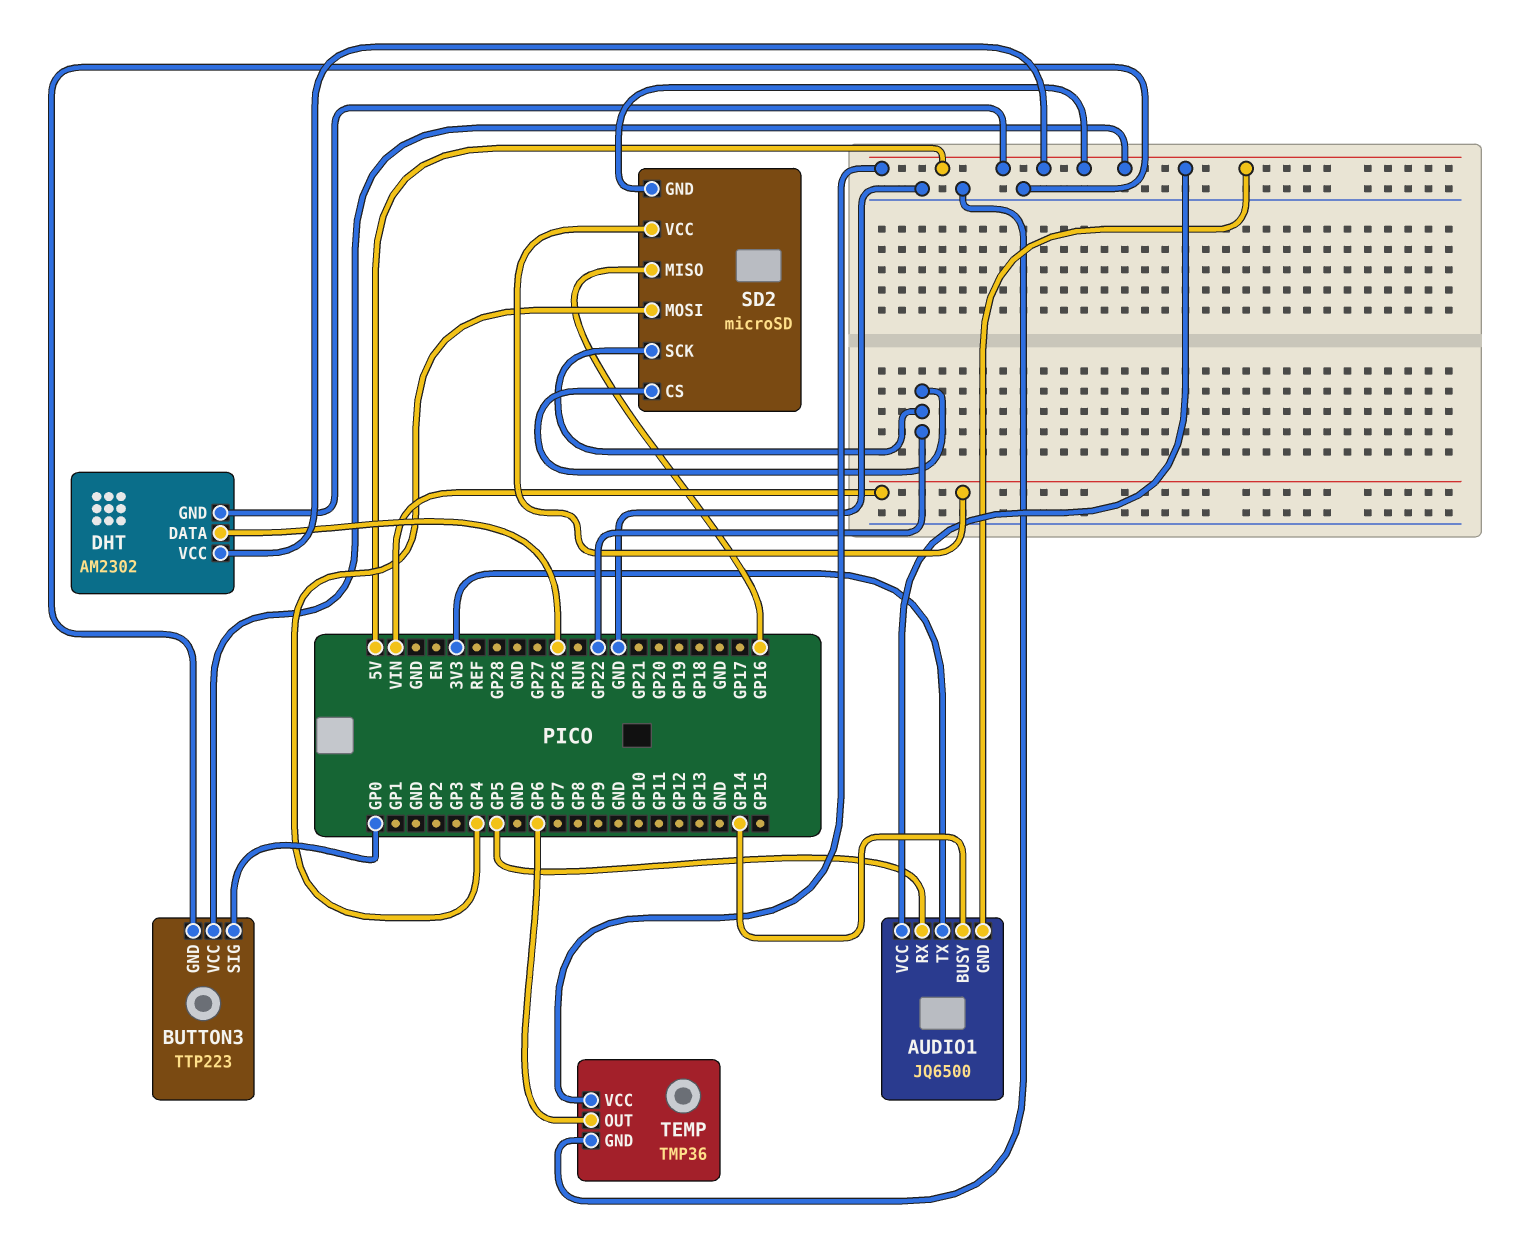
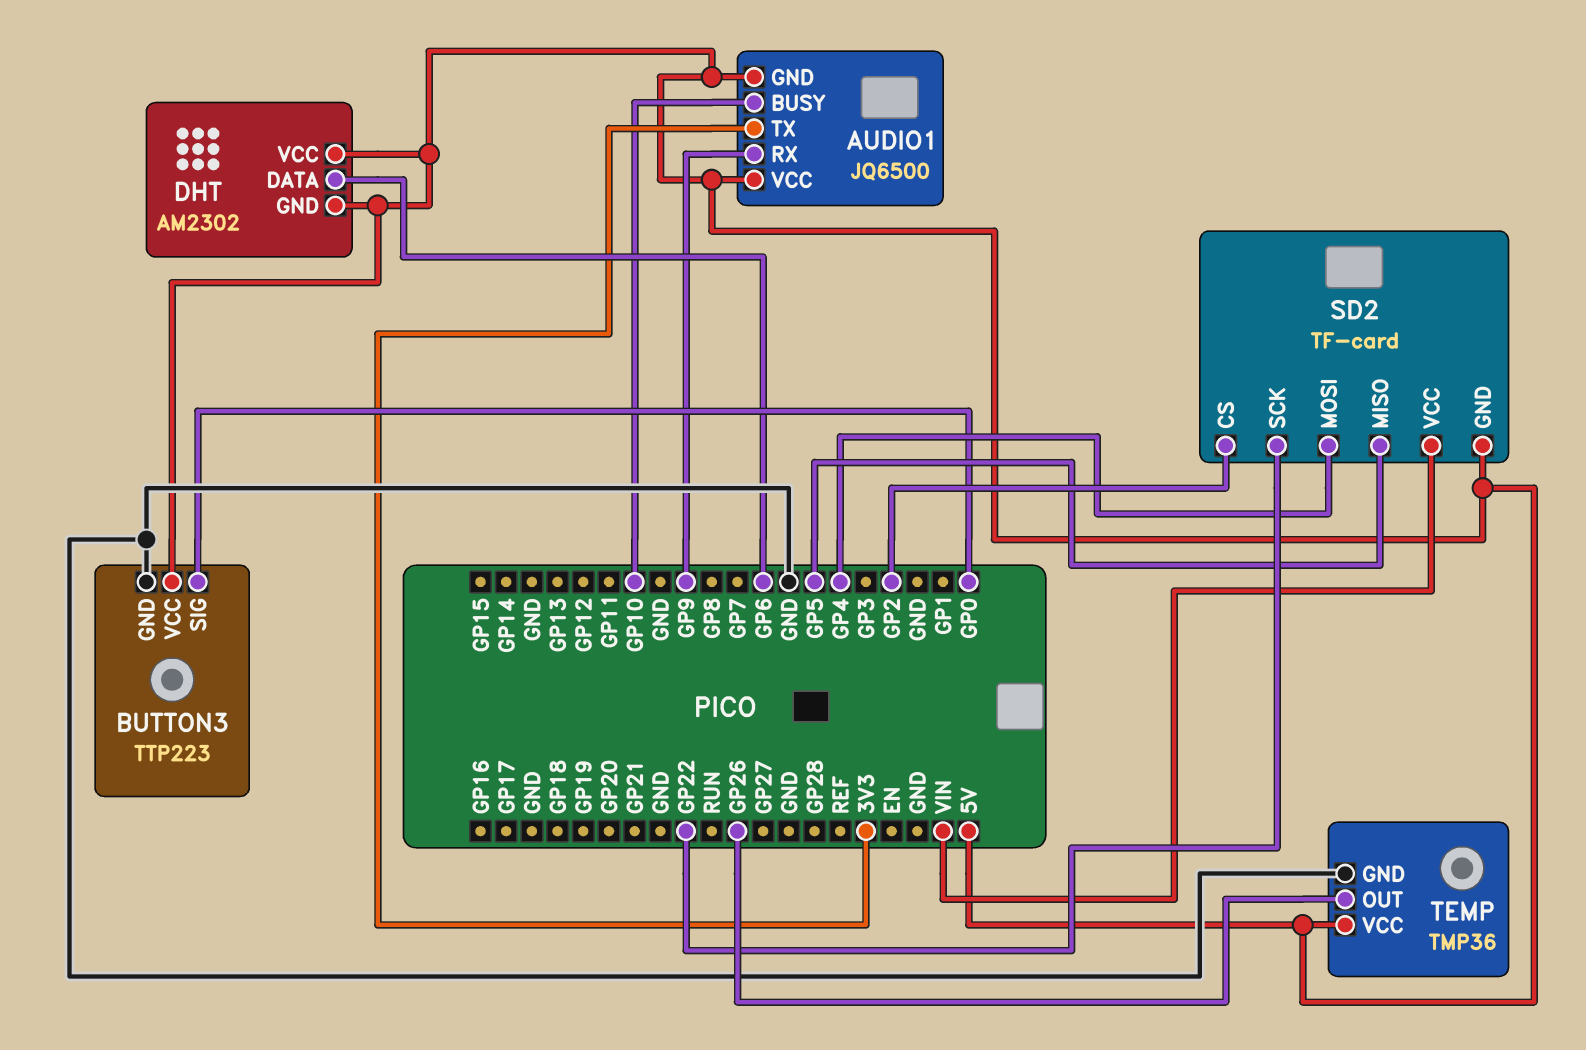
AUDIO1 pin BUSY: GP14 -> GP10
AUDIO1 pin RX: GP5 -> GP9
DHT pin DATA: GP26 -> GP6
SD2: microSD -> TF-card
SD2 pin CS: GP22 -> GP2
SD2 pin MISO: GP16 -> GP5
TEMP pin OUT: GP6 -> GP26

